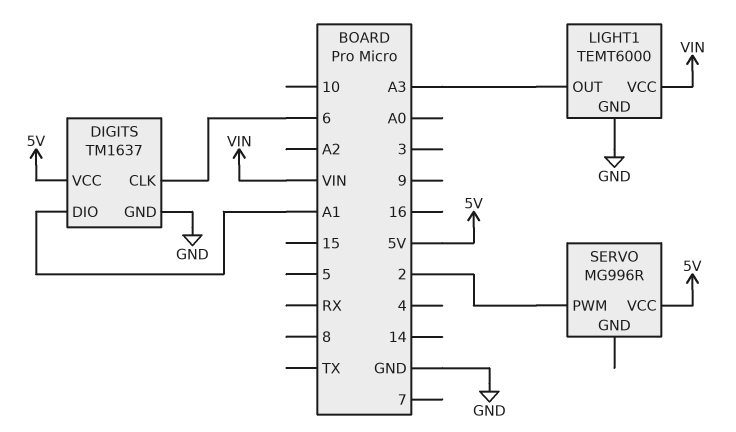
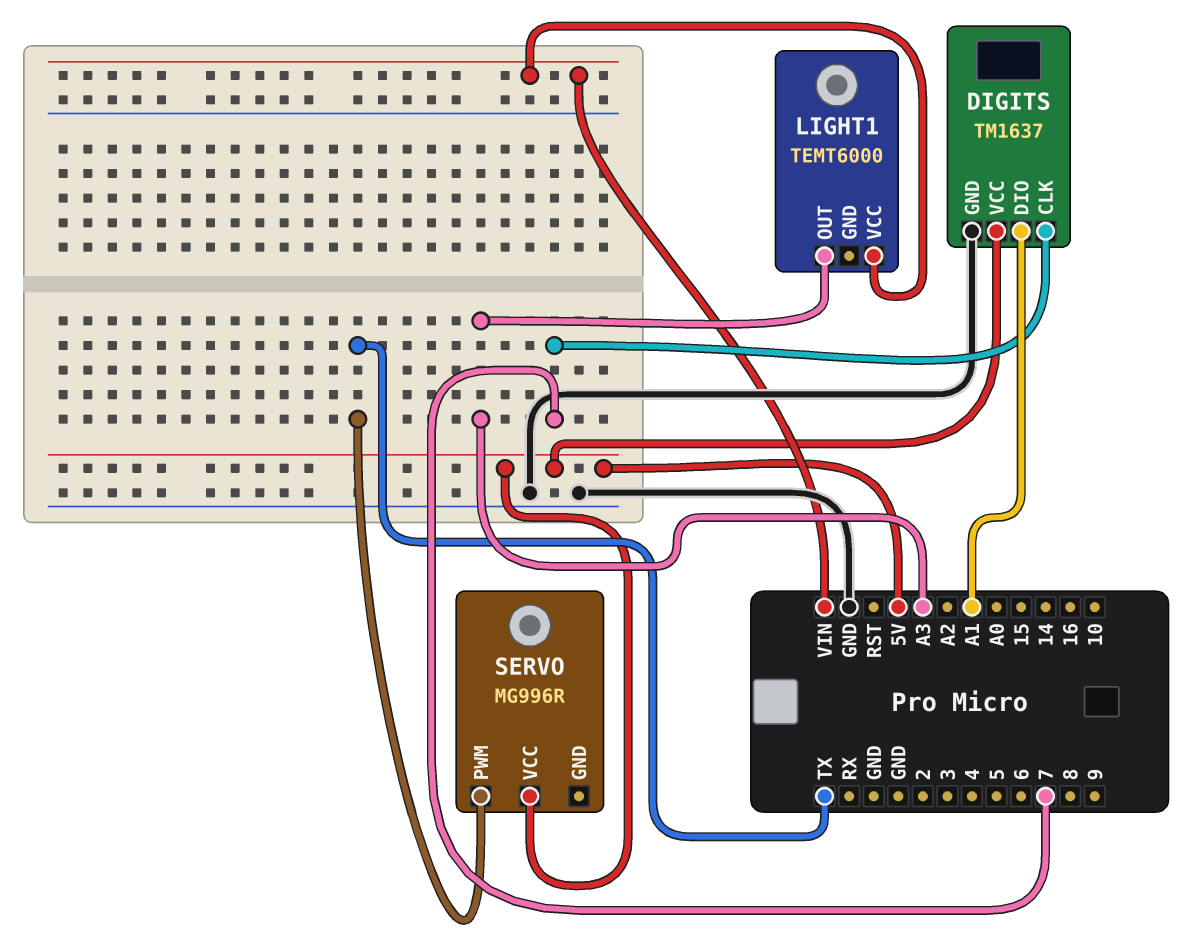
DIGITS pin CLK: 6 -> 7
LIGHT1 pin GND: GND -> none
SERVO pin PWM: 2 -> TX

